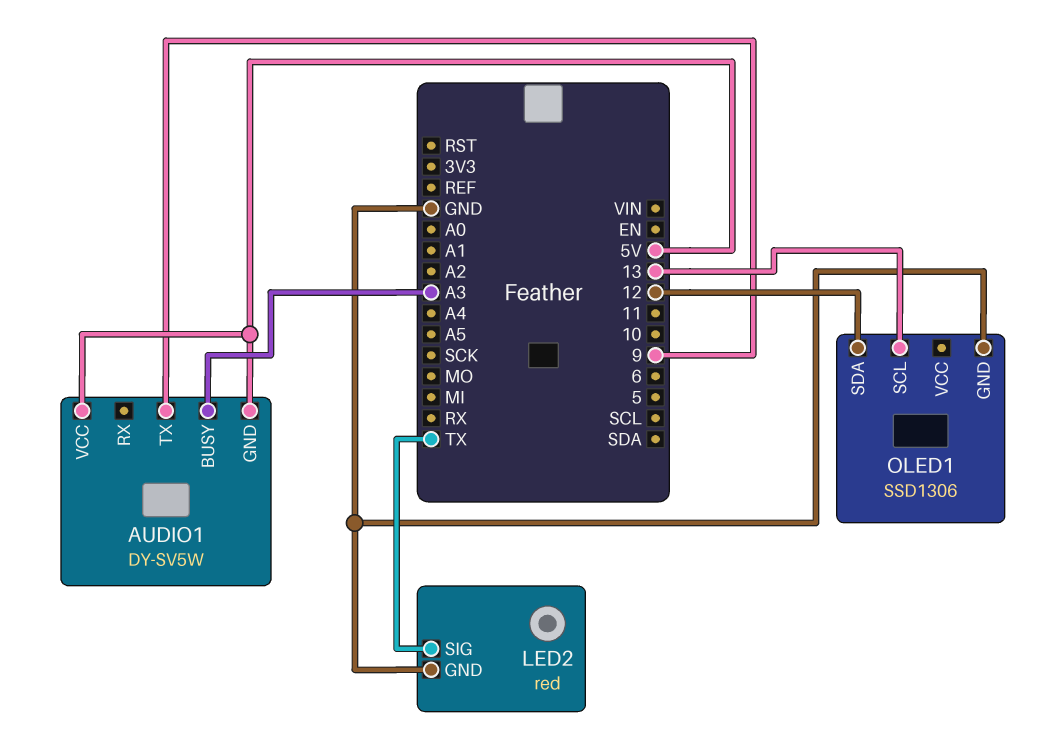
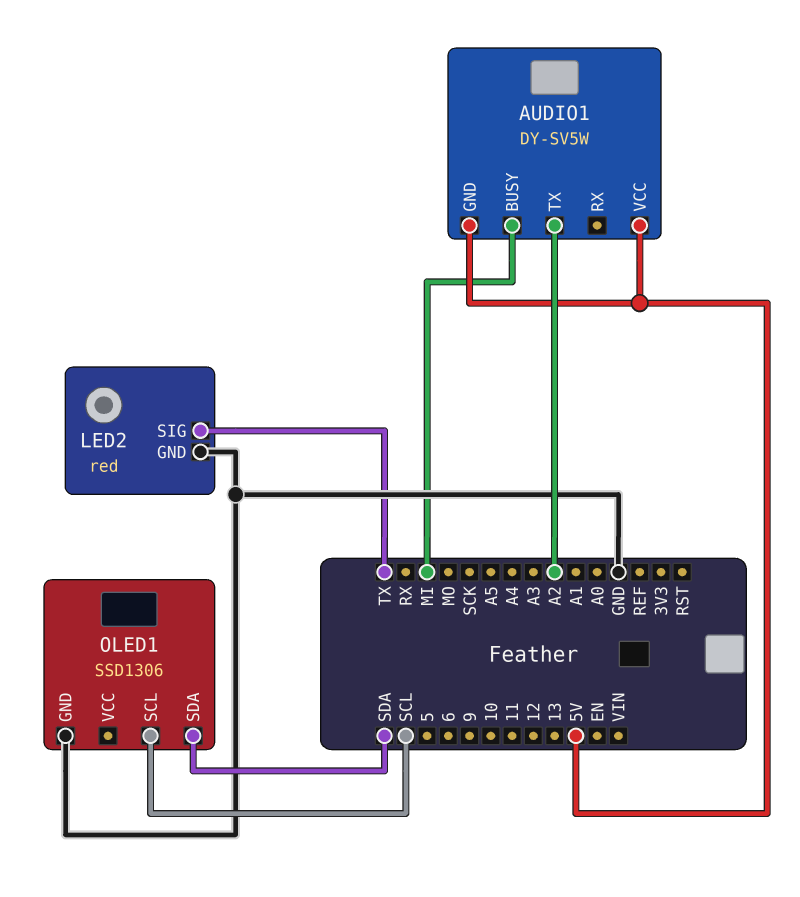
AUDIO1 pin BUSY: A3 -> MI
AUDIO1 pin TX: 9 -> A2
OLED1 pin SCL: 13 -> SCL
OLED1 pin SDA: 12 -> SDA

